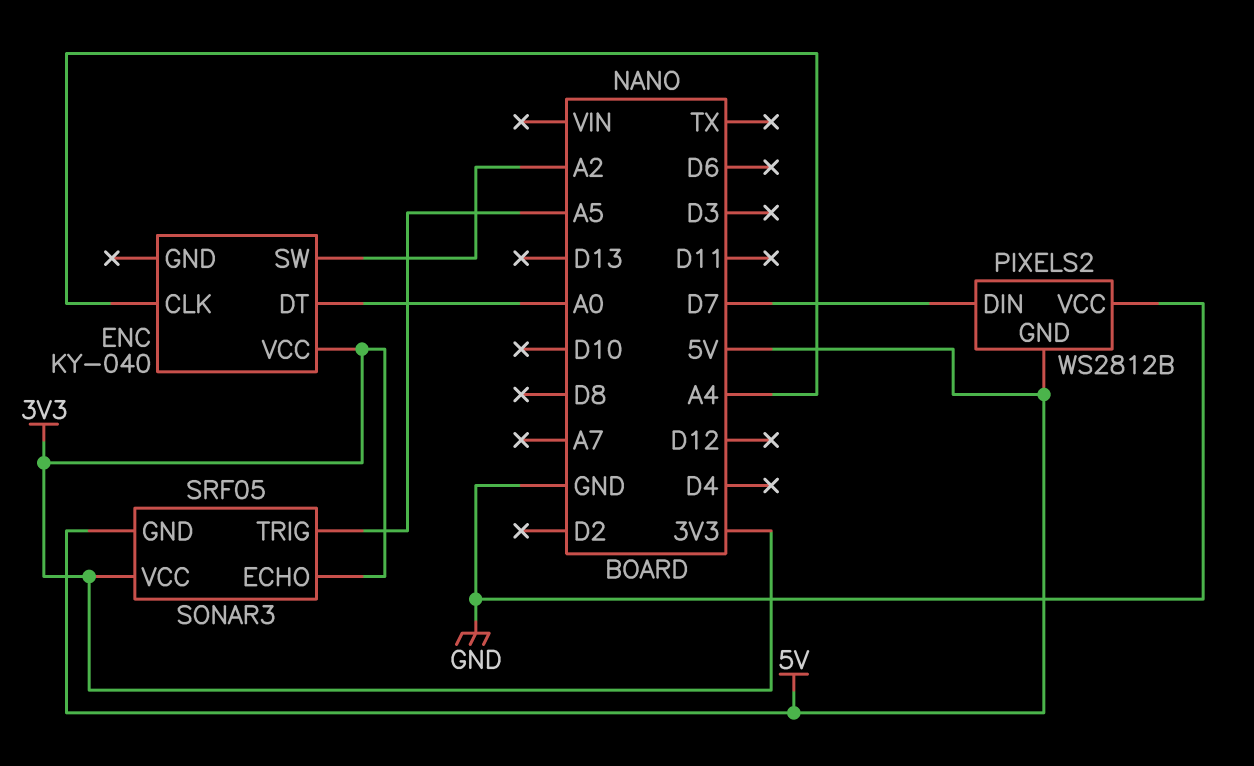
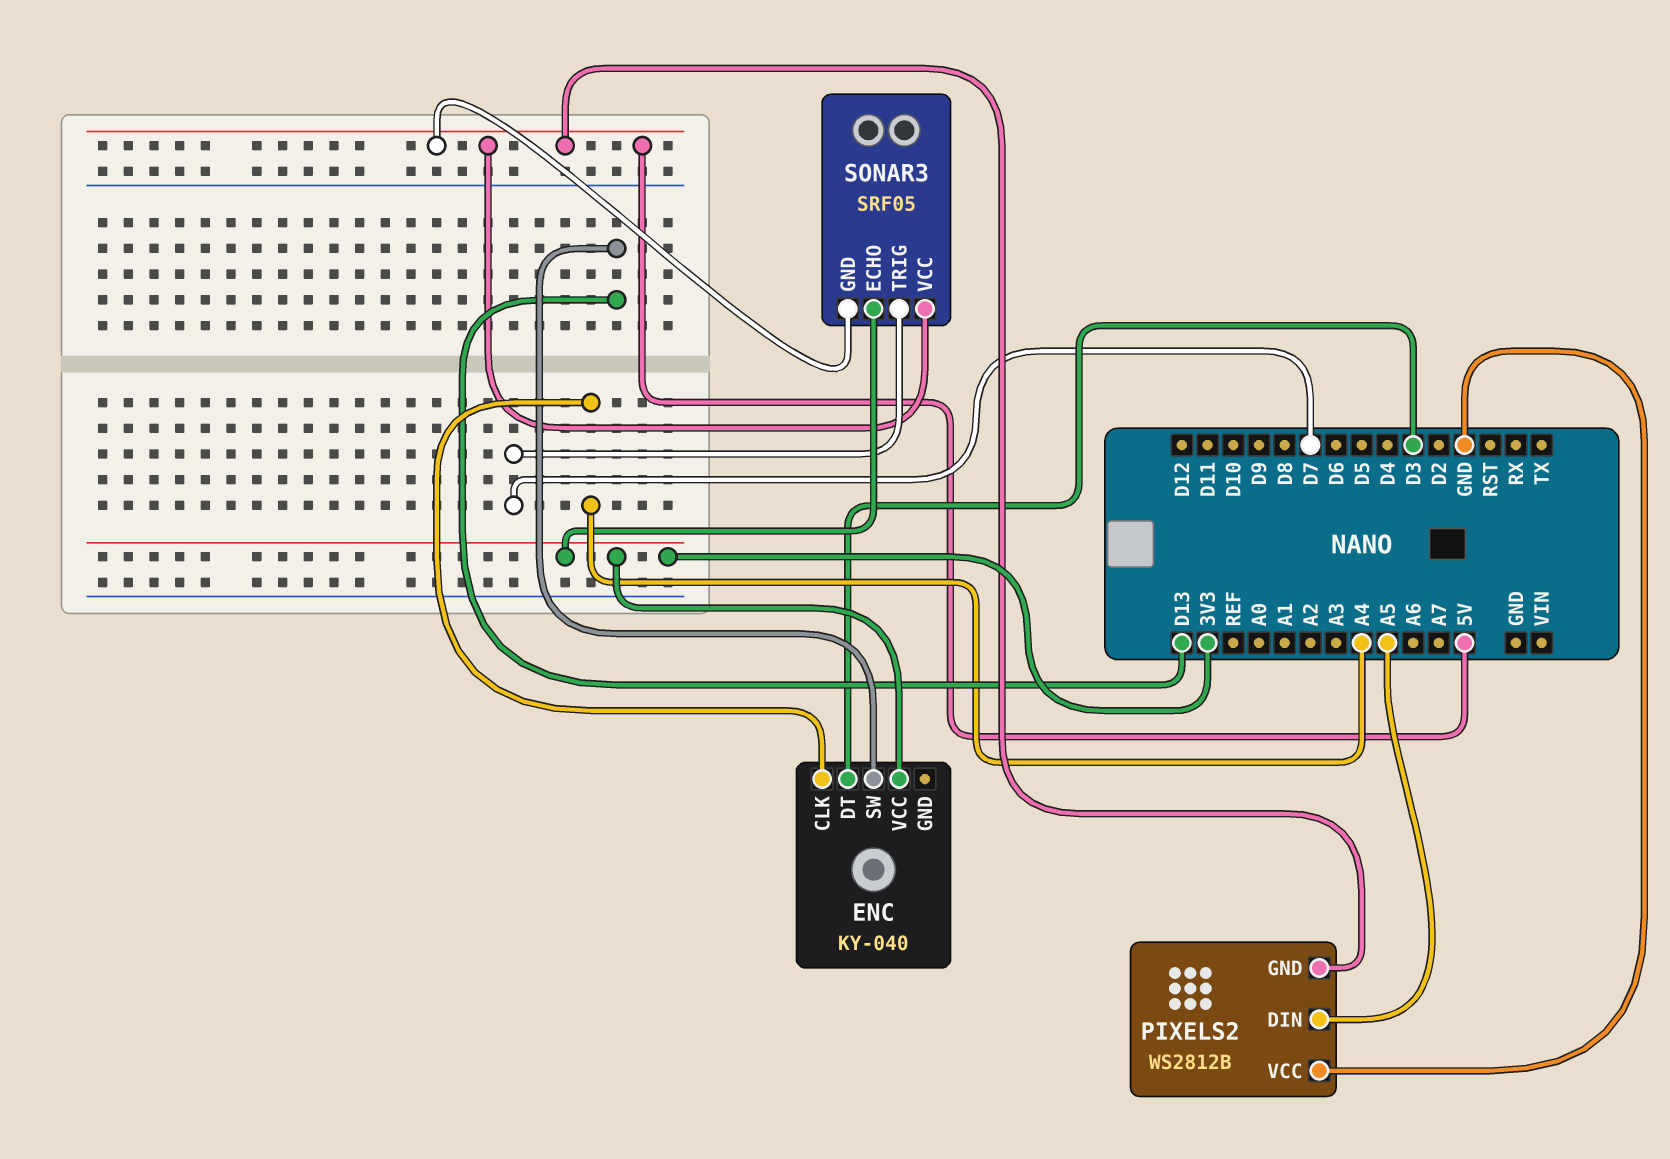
ENC pin DT: A0 -> D3
ENC pin SW: A2 -> D13
PIXELS2 pin DIN: D7 -> A5
SONAR3 pin TRIG: A5 -> D7
SONAR3 pin VCC: 3V3 -> 5V

